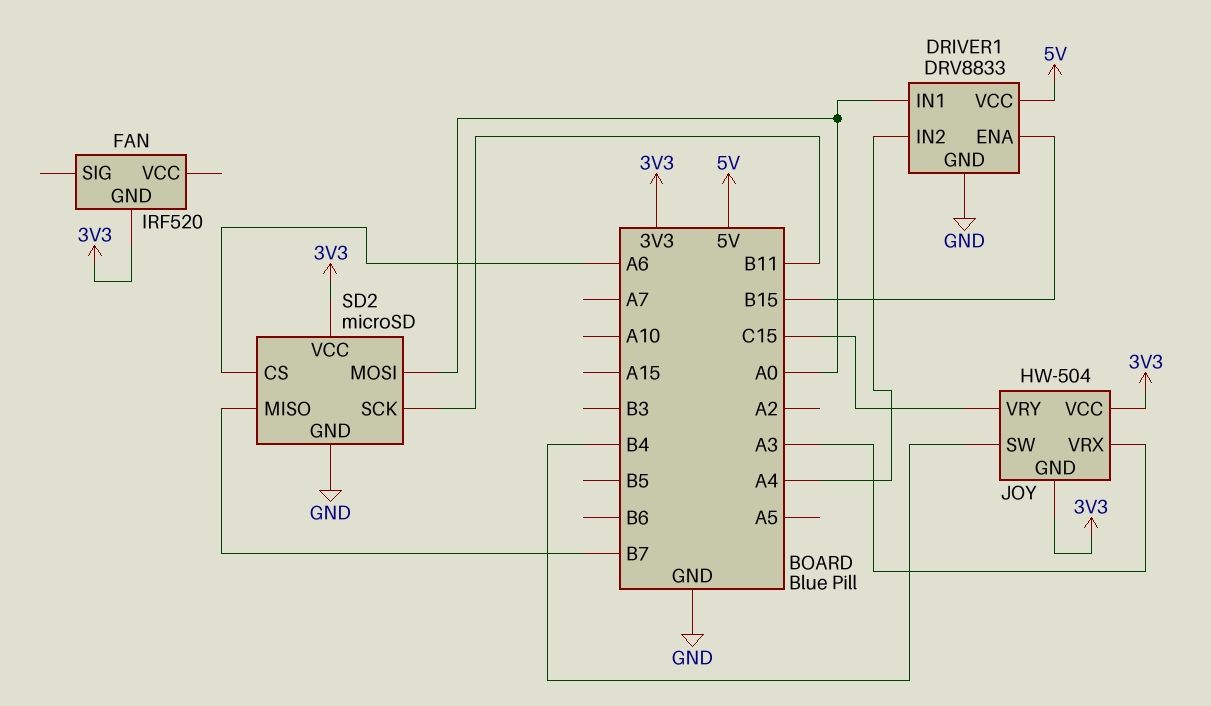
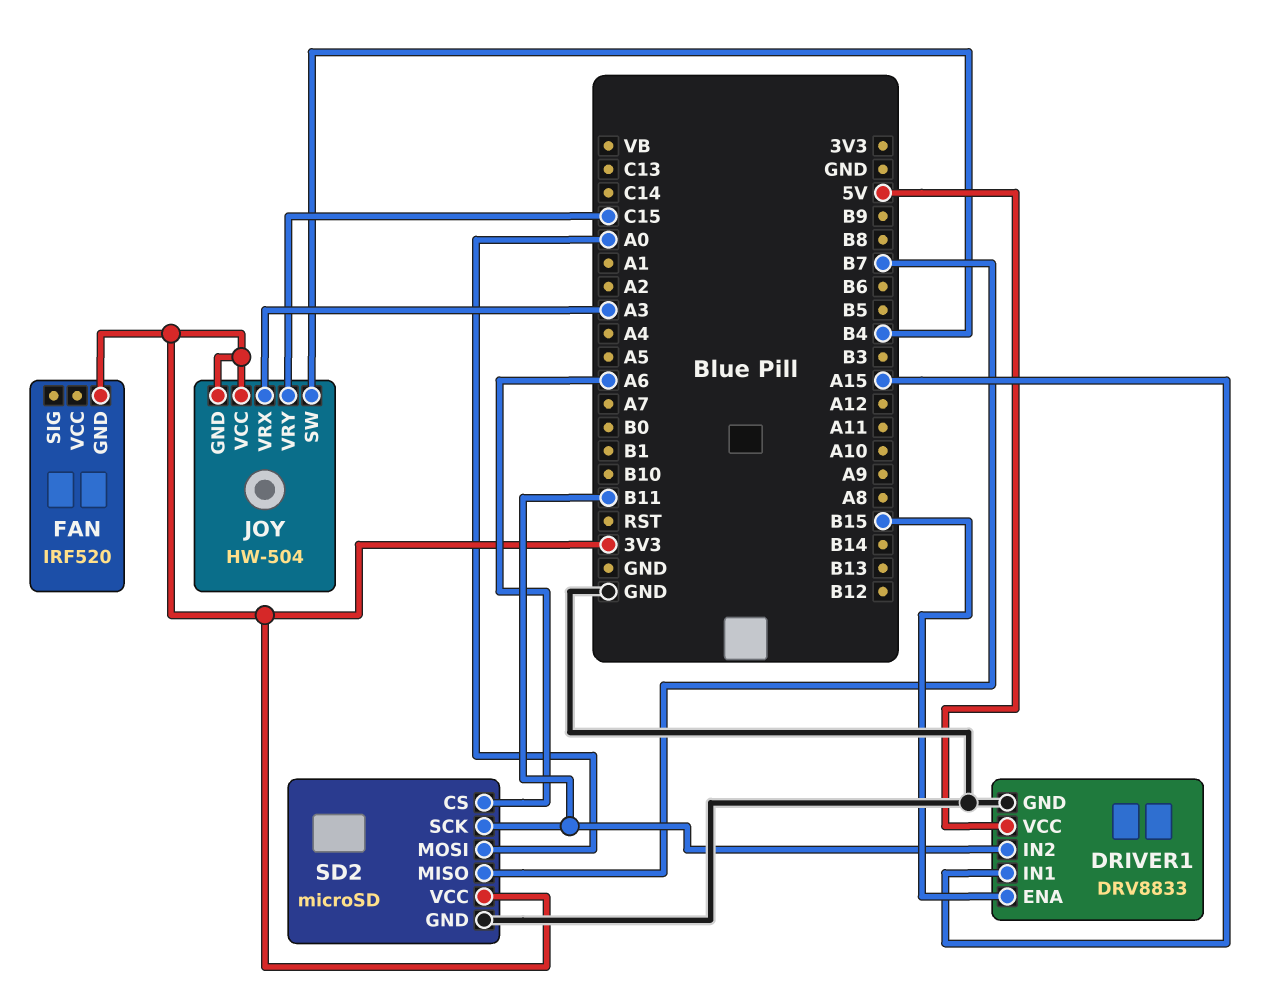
DRIVER1 pin IN1: A0 -> A15
DRIVER1 pin IN2: A4 -> B11

